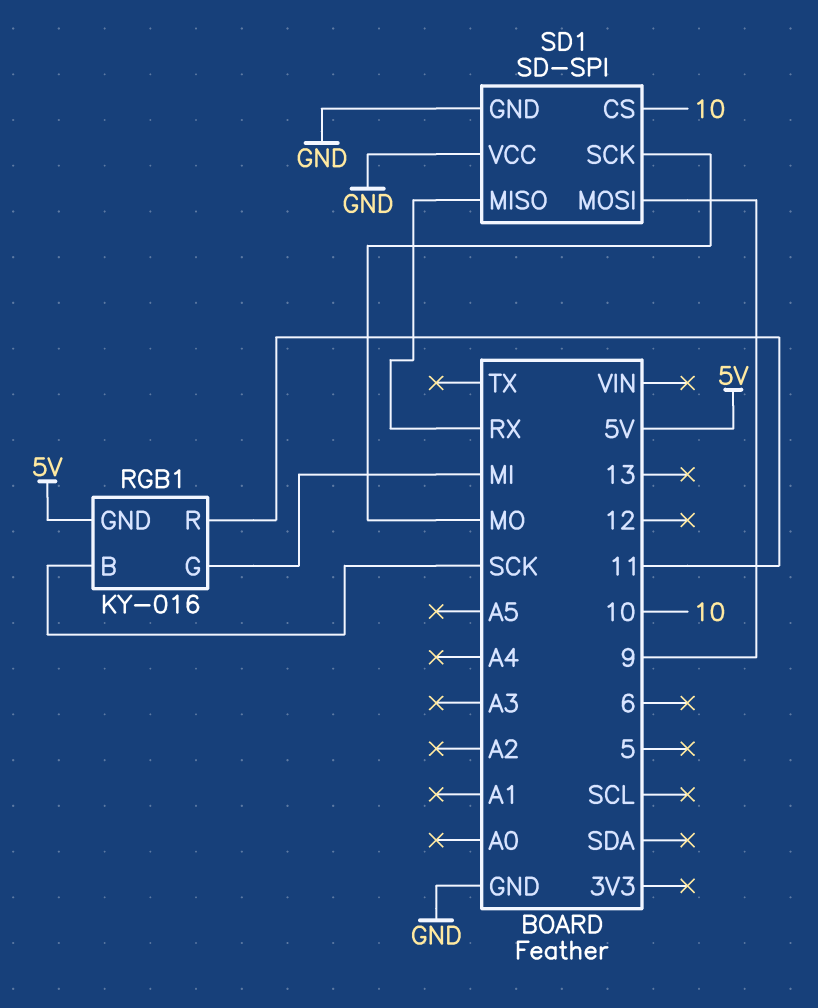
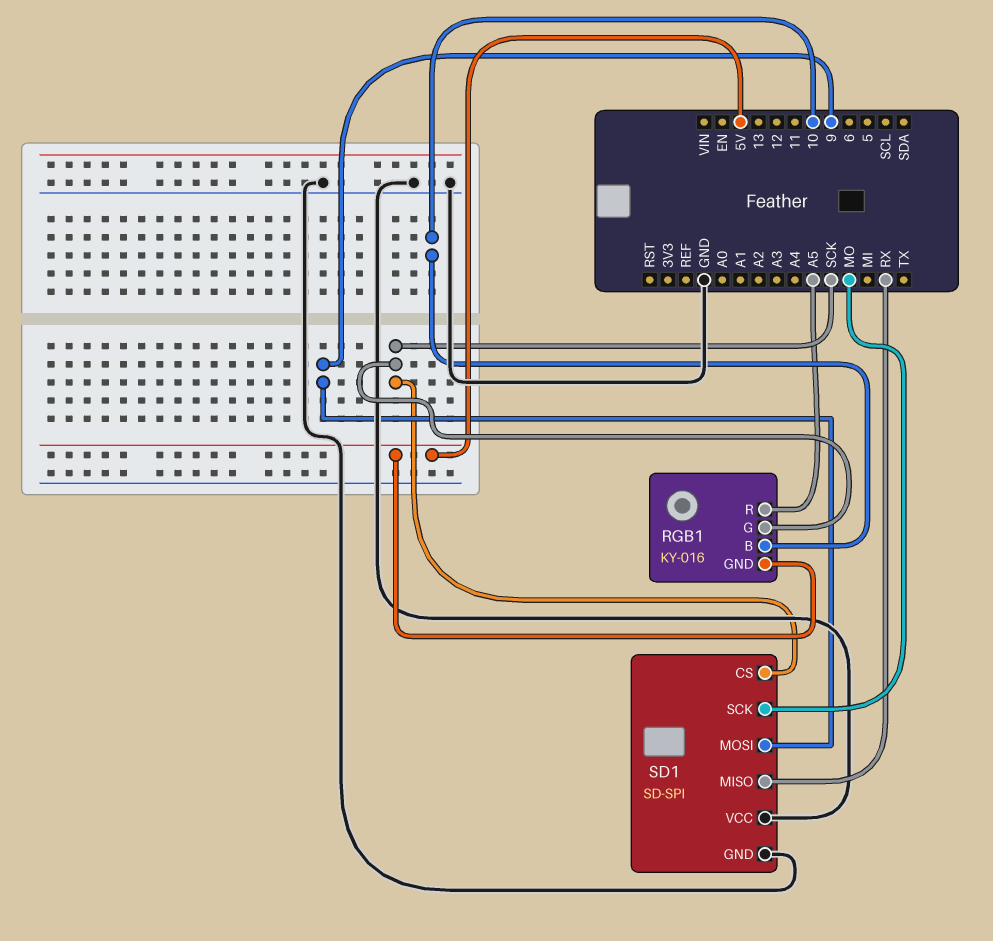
RGB1 pin B: SCK -> 10
RGB1 pin G: MI -> SCK
RGB1 pin R: 11 -> A5
SD1 pin CS: 10 -> SCK

